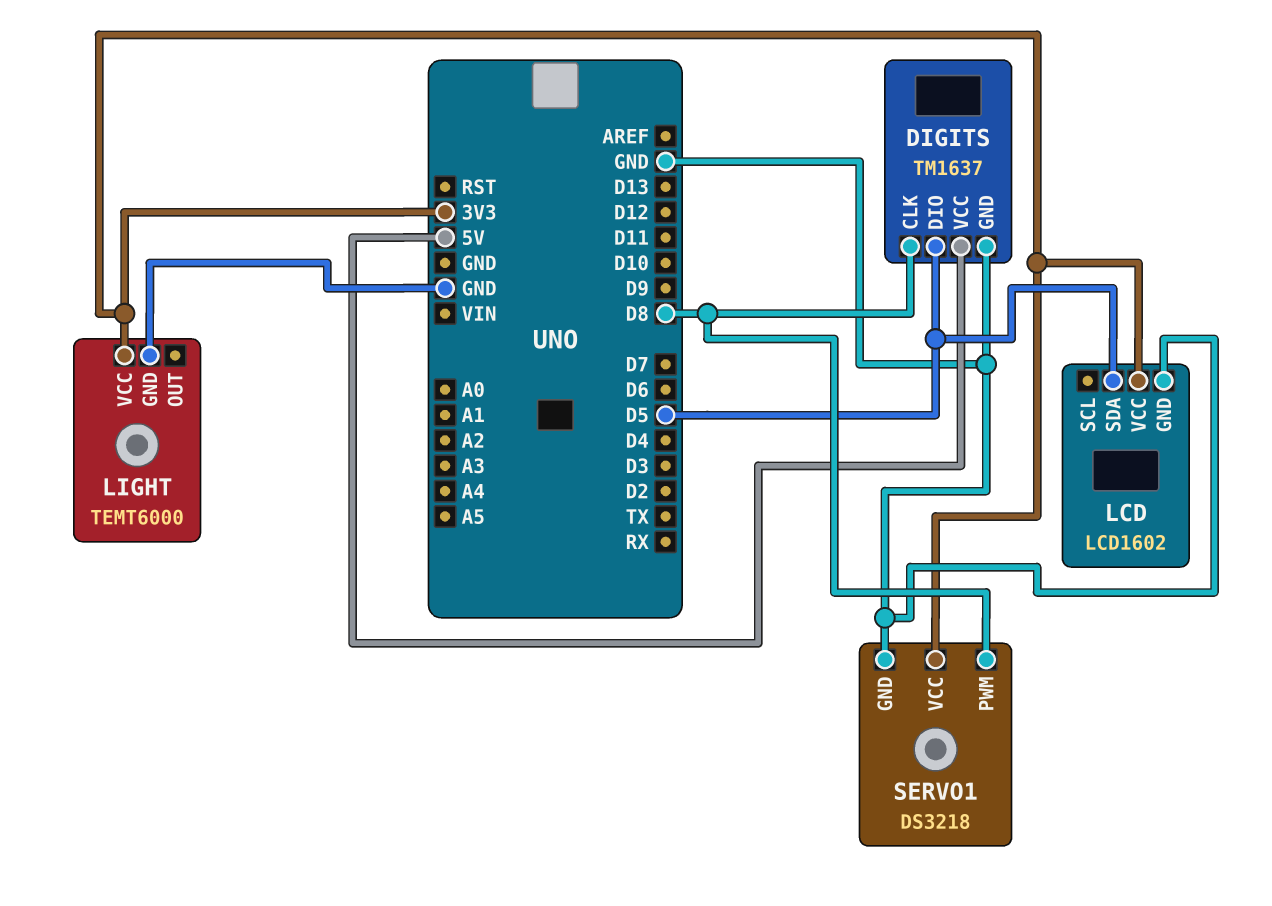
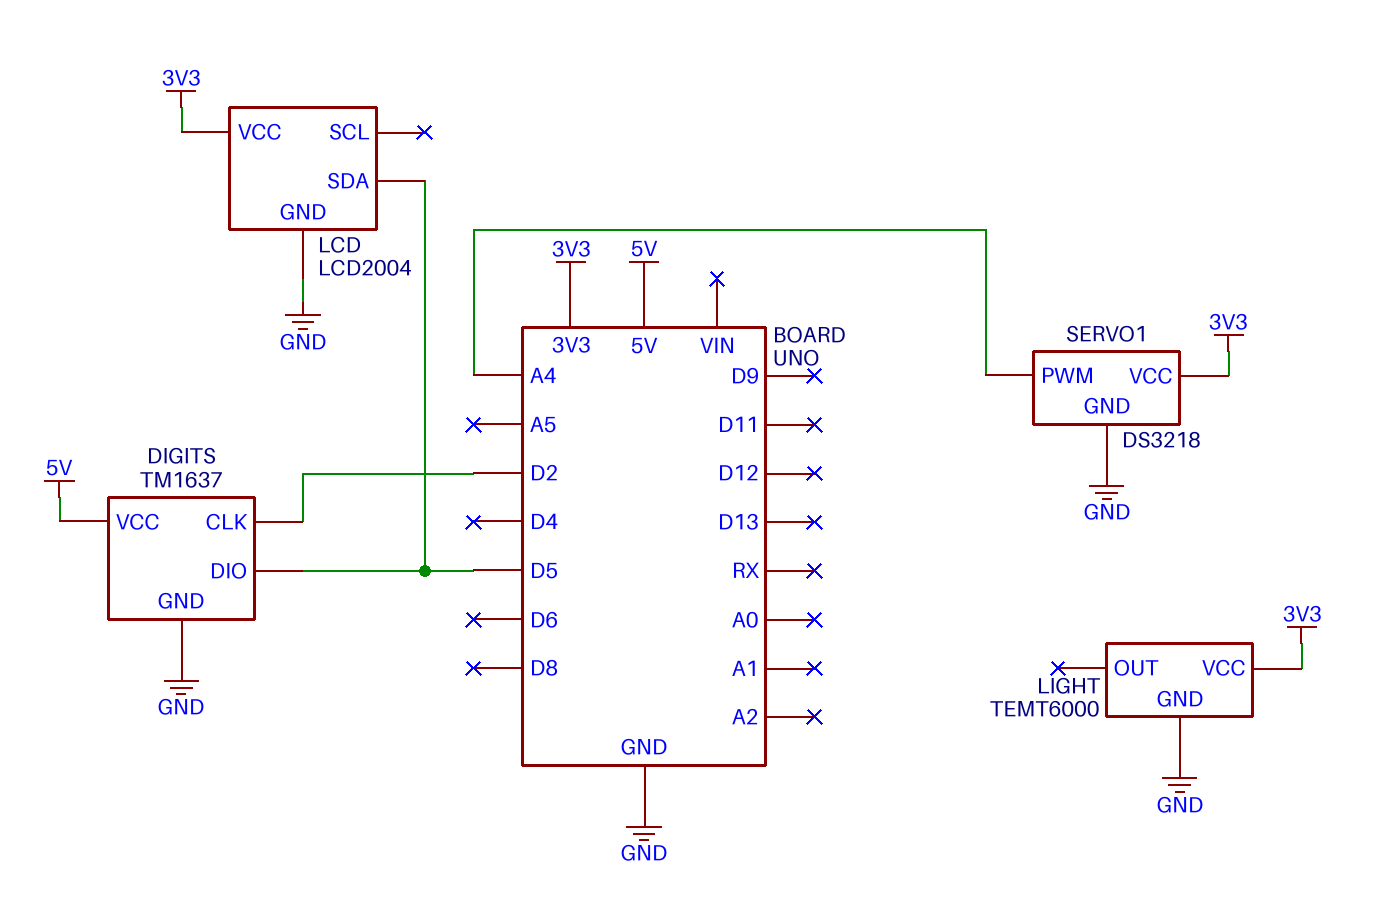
DIGITS pin CLK: D8 -> D2
LCD: LCD1602 -> LCD2004
SERVO1 pin PWM: D8 -> A4

